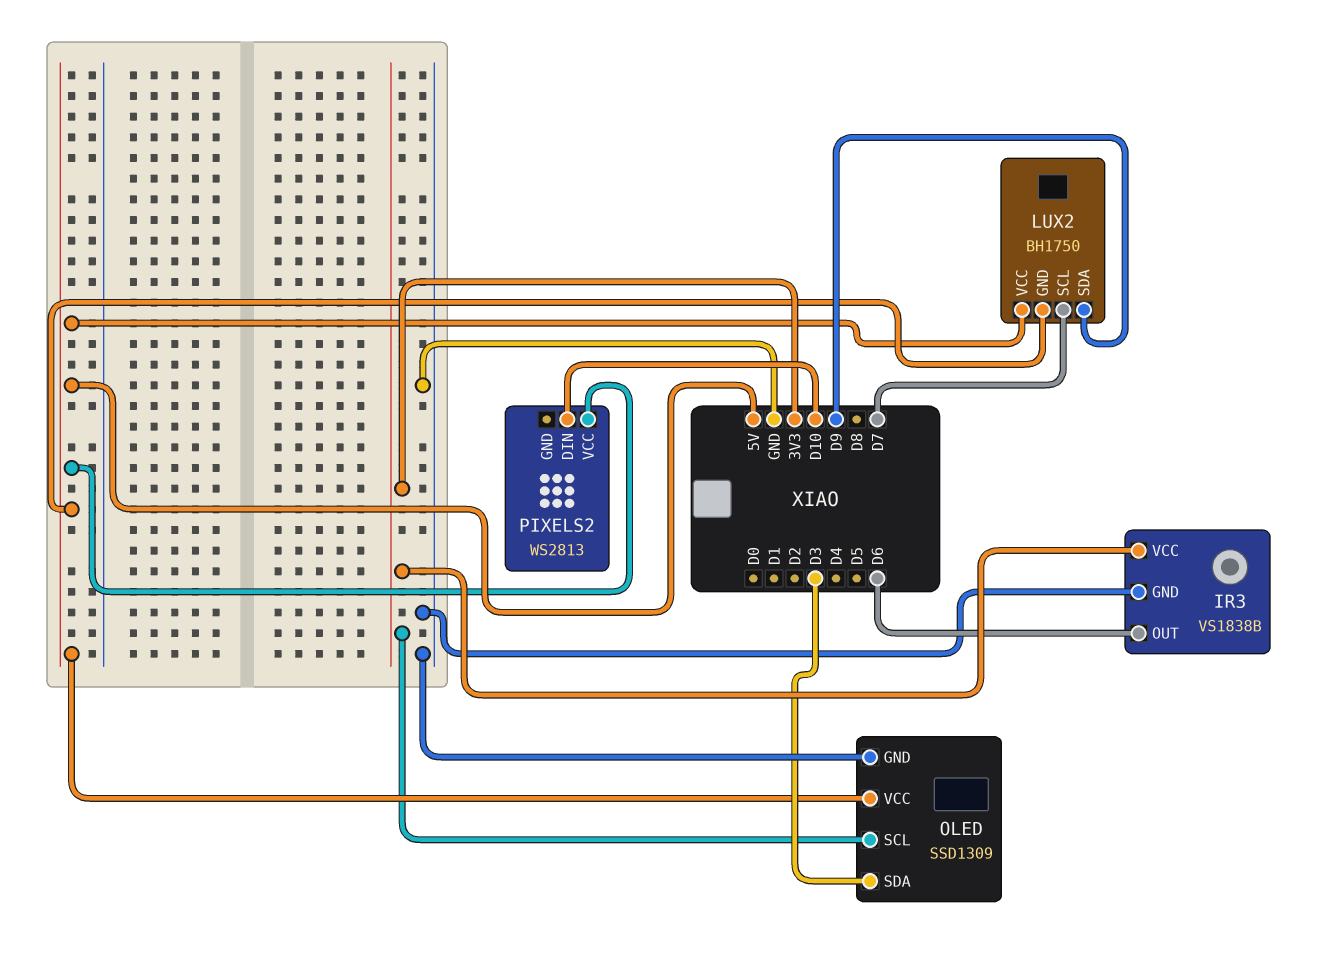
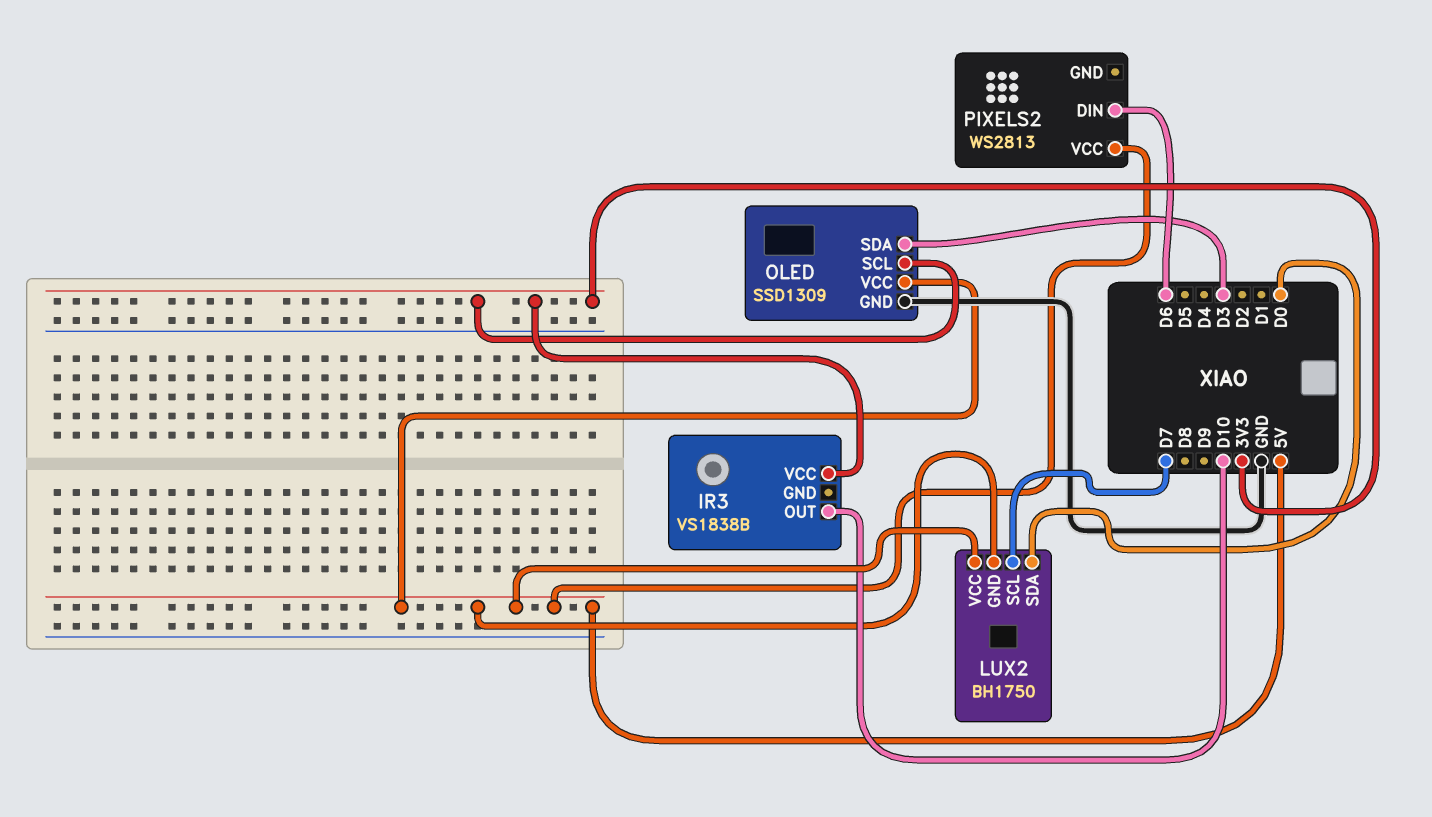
IR3 pin GND: GND -> none
IR3 pin OUT: D6 -> D10
LUX2 pin SDA: D9 -> D0
PIXELS2 pin DIN: D10 -> D6

